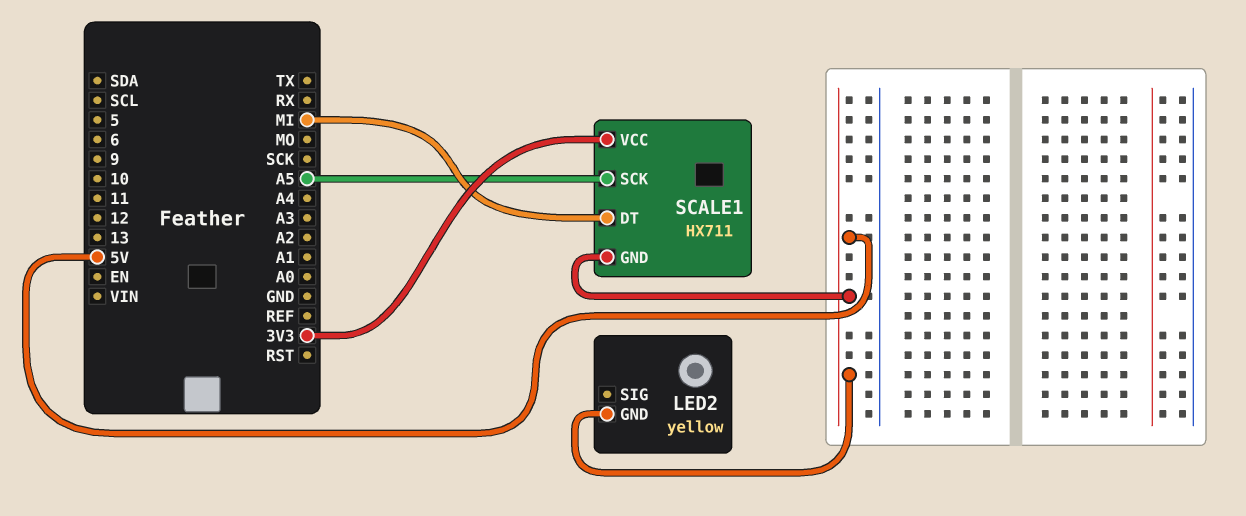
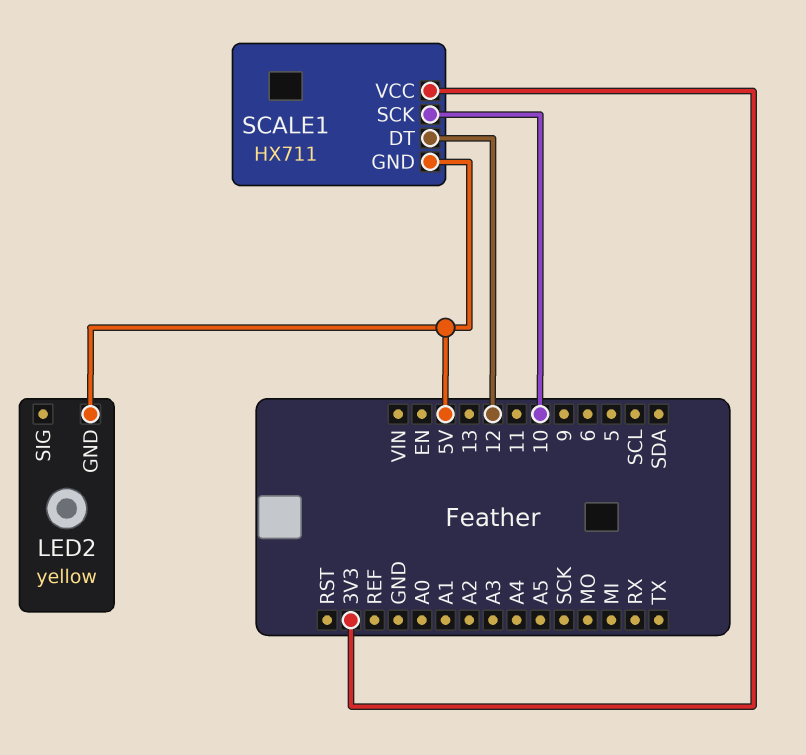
SCALE1 pin DT: MI -> 12
SCALE1 pin SCK: A5 -> 10

